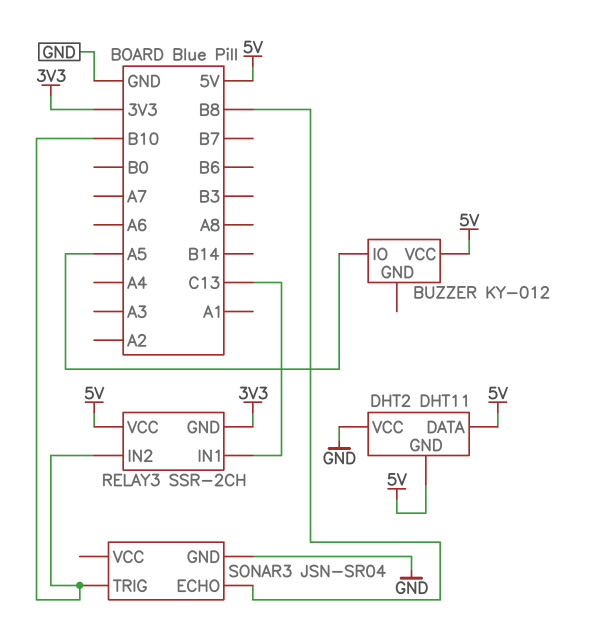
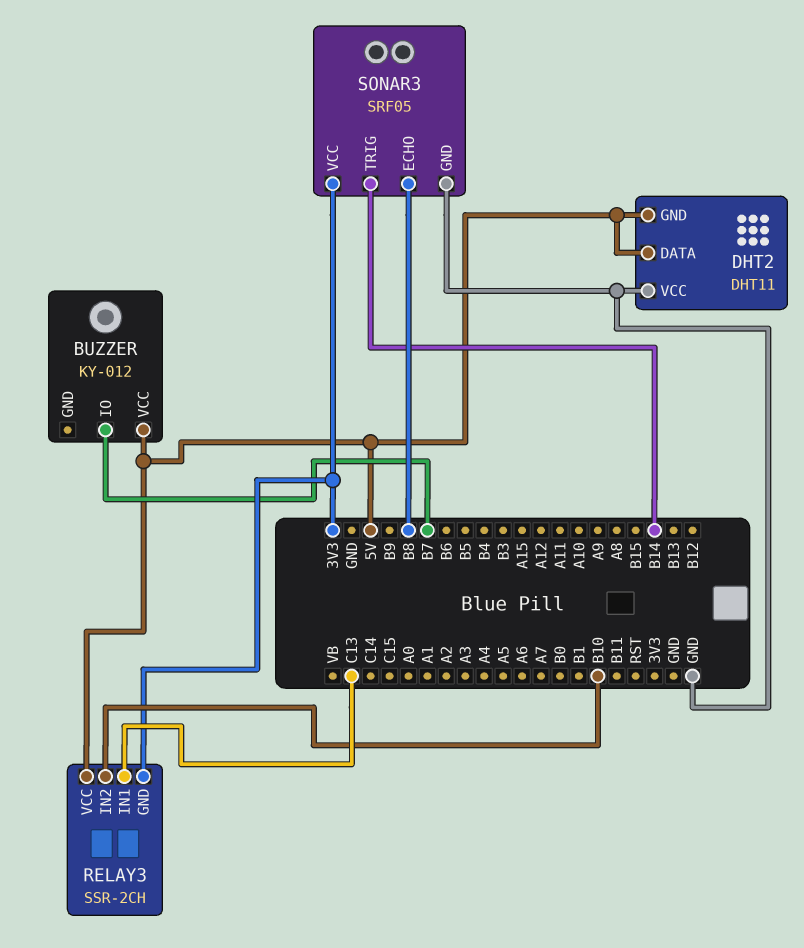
BUZZER pin IO: A5 -> B7
SONAR3: JSN-SR04 -> SRF05
SONAR3 pin TRIG: B10 -> B14
SONAR3 pin VCC: none -> 3V3

